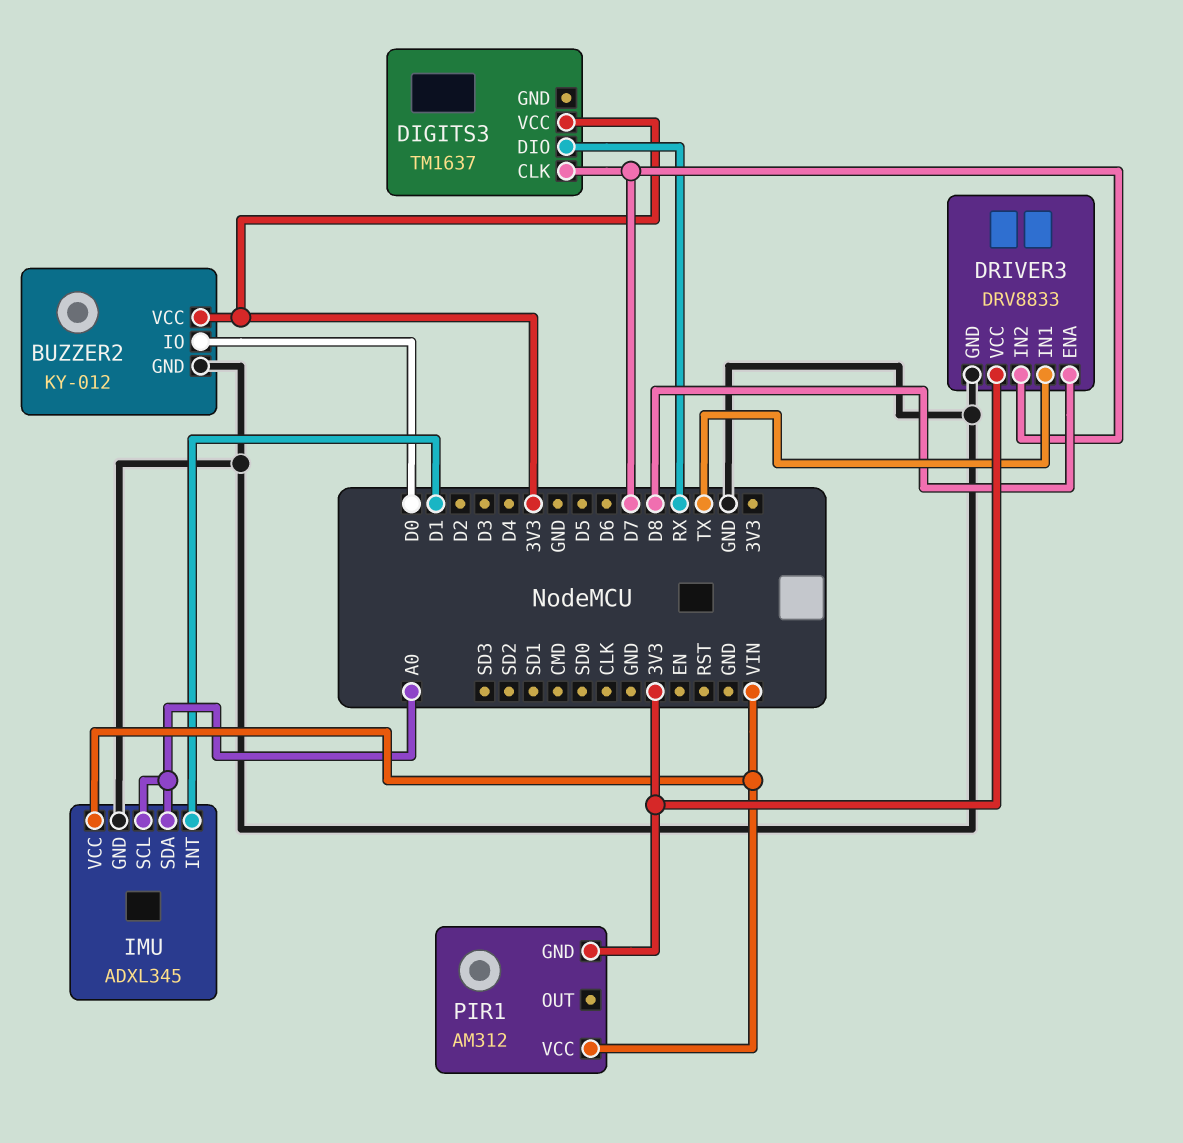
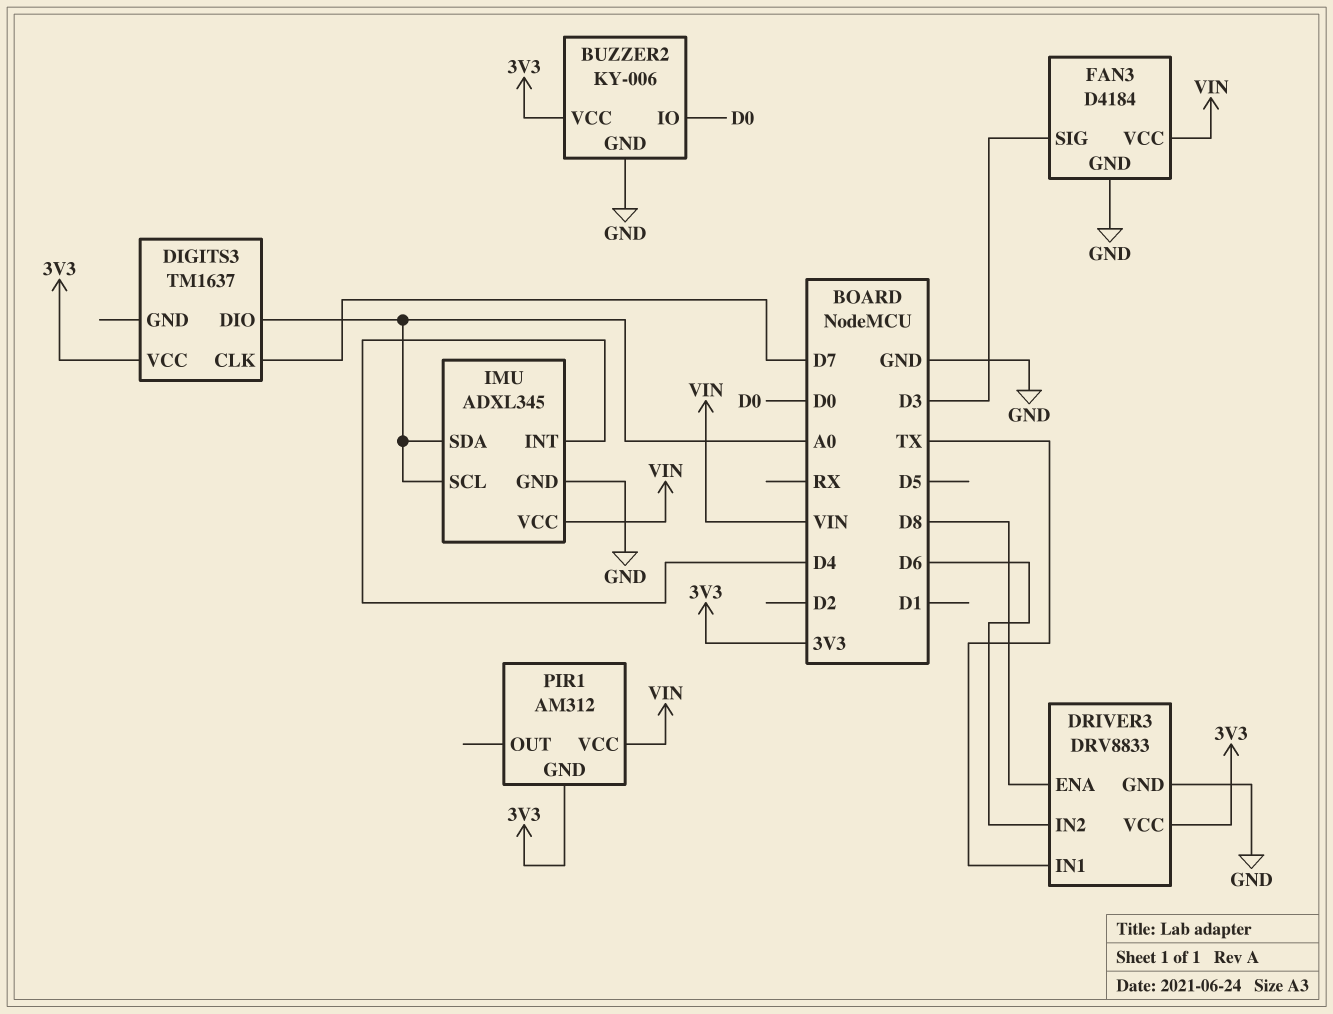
BUZZER2: KY-012 -> KY-006
DIGITS3 pin DIO: RX -> A0
DRIVER3 pin IN2: D7 -> D6
FAN3: none -> D4184
FAN3 pin GND: none -> GND
FAN3 pin SIG: none -> D3
FAN3 pin VCC: none -> VIN
IMU pin INT: D1 -> D4

